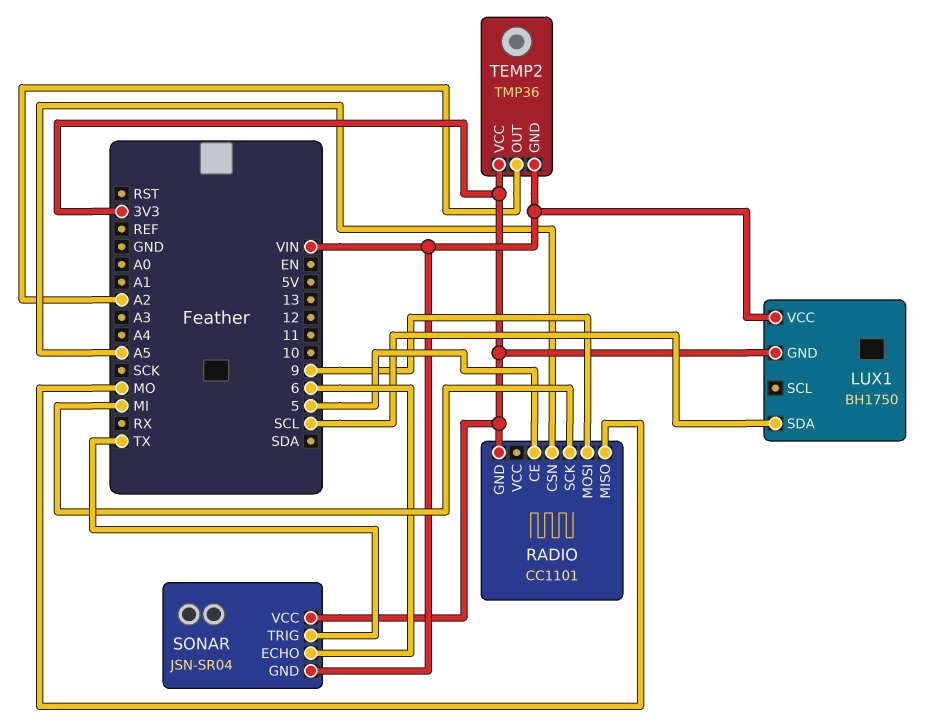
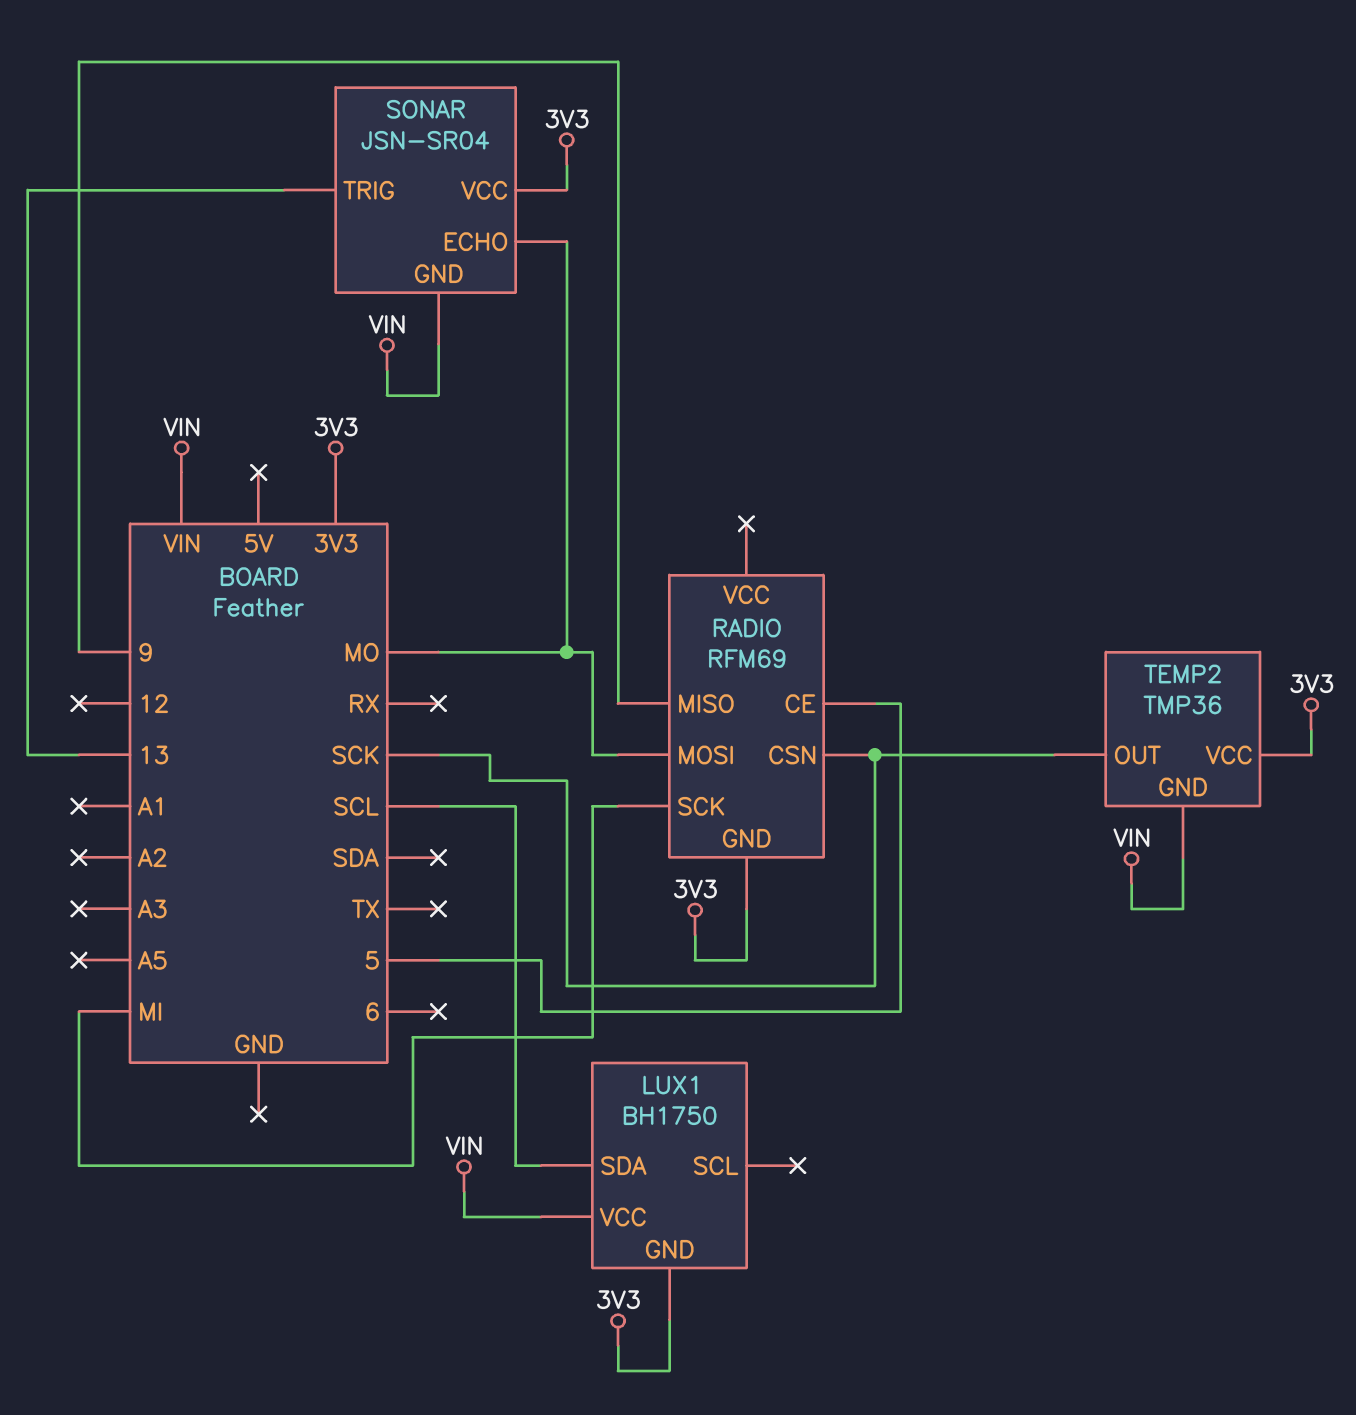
RADIO: CC1101 -> RFM69
RADIO pin CSN: A5 -> SCK
RADIO pin MISO: MO -> 9
RADIO pin MOSI: 9 -> MO
SONAR pin ECHO: 6 -> MO
SONAR pin TRIG: TX -> 13
TEMP2 pin OUT: A2 -> SCK

